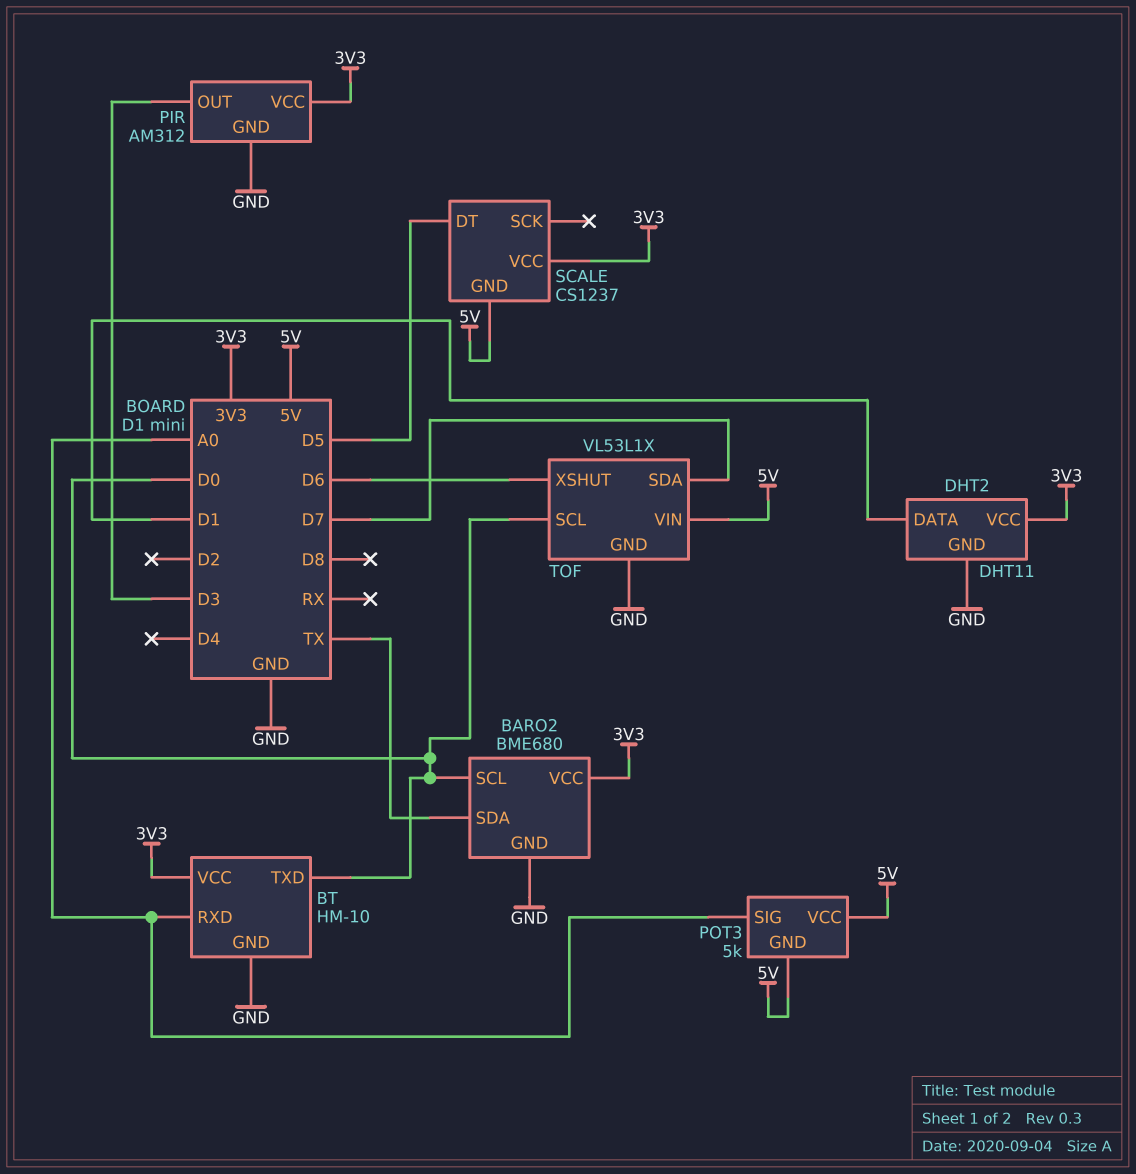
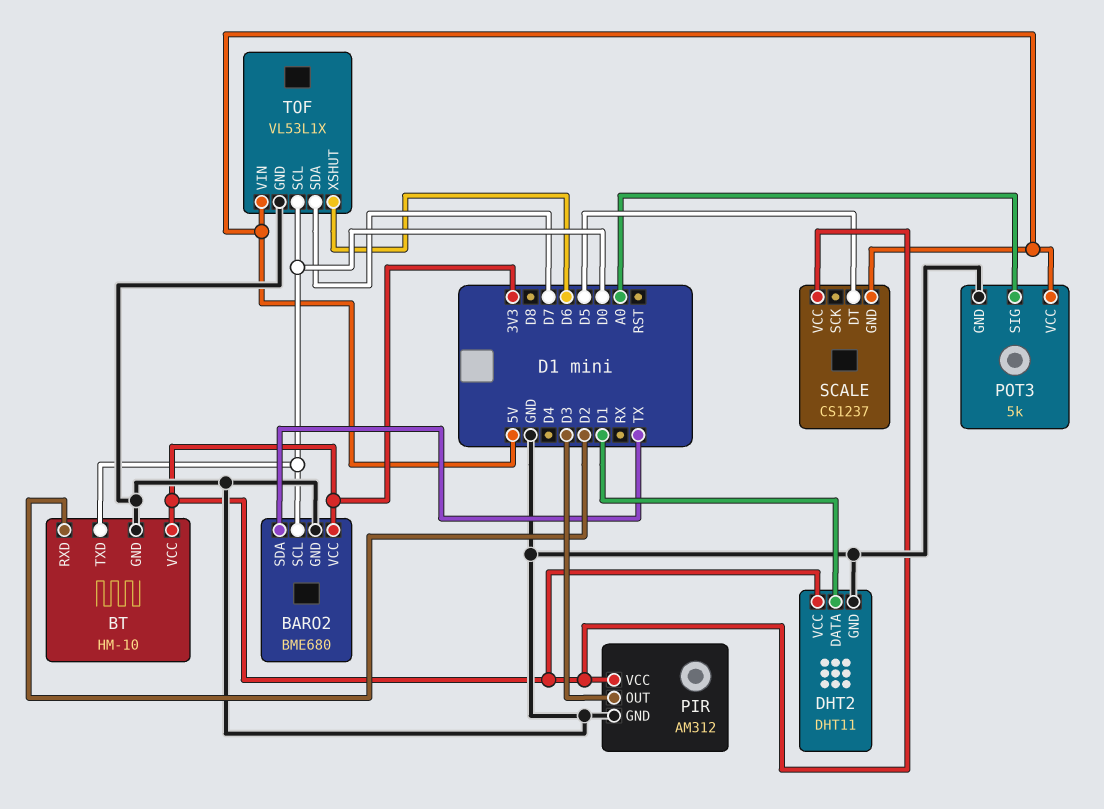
BT pin RXD: A0 -> D2
POT3 pin GND: 5V -> GND

